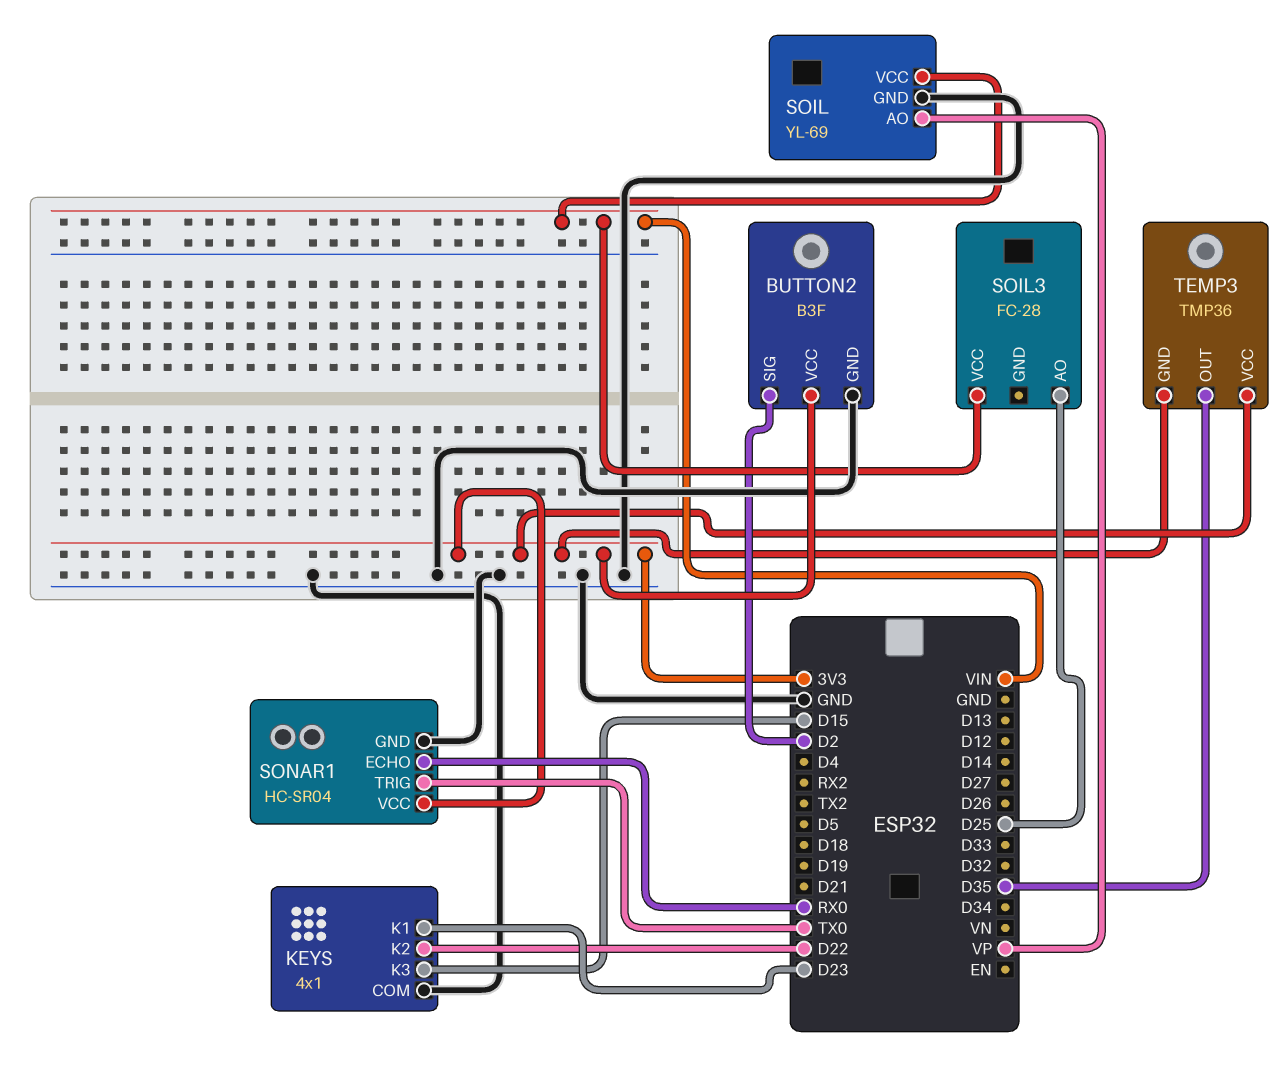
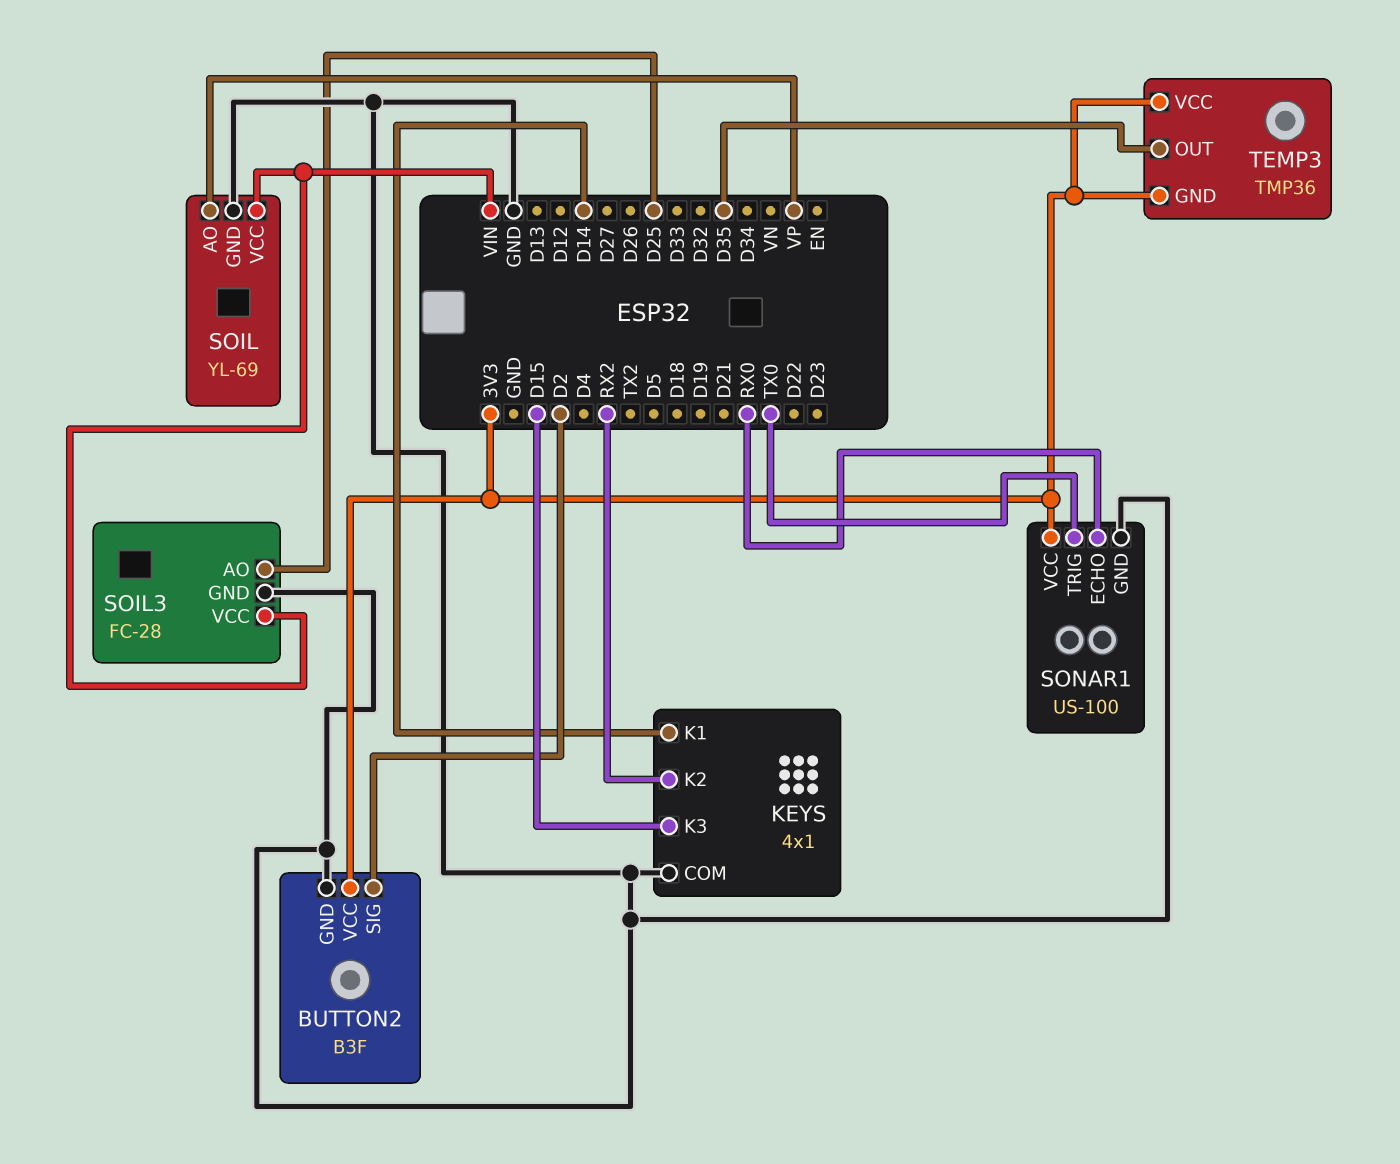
KEYS pin K1: D23 -> D14
KEYS pin K2: D22 -> RX2
SOIL3 pin GND: none -> GND
SONAR1: HC-SR04 -> US-100

